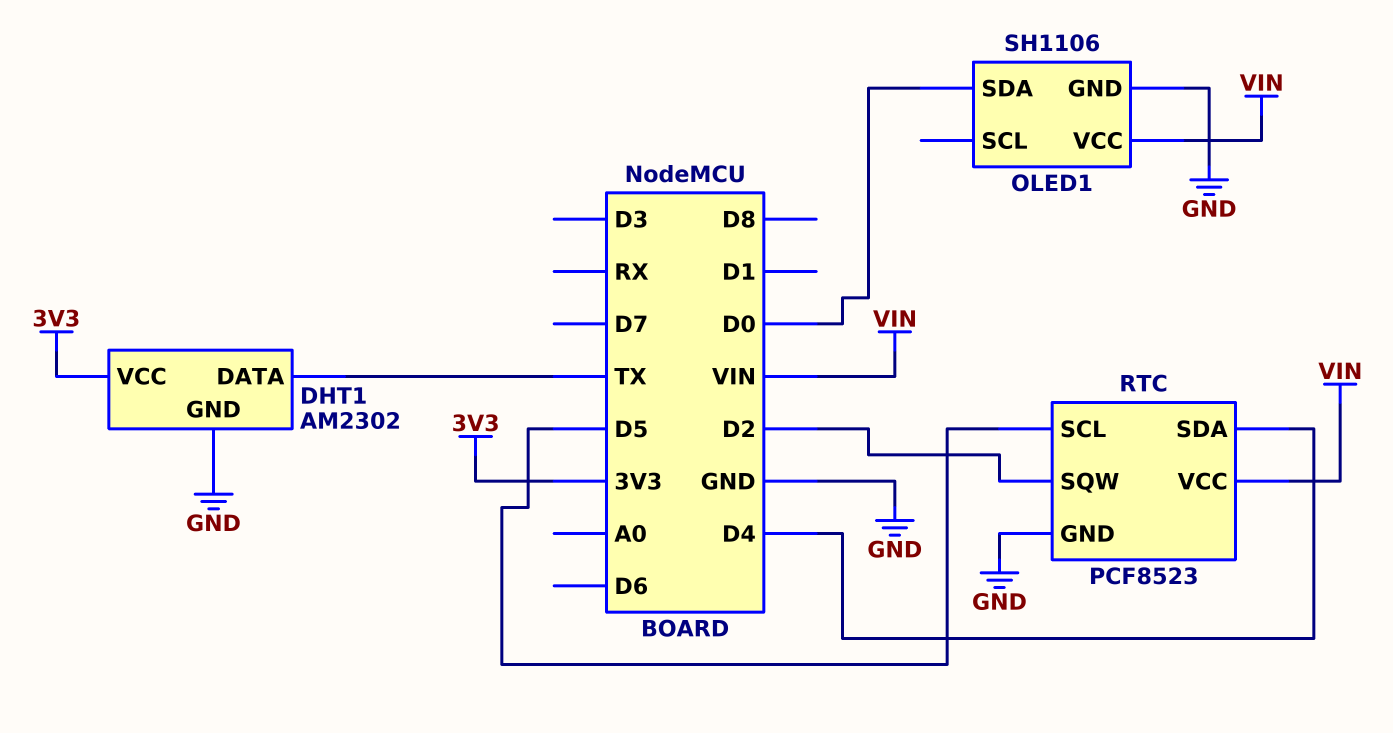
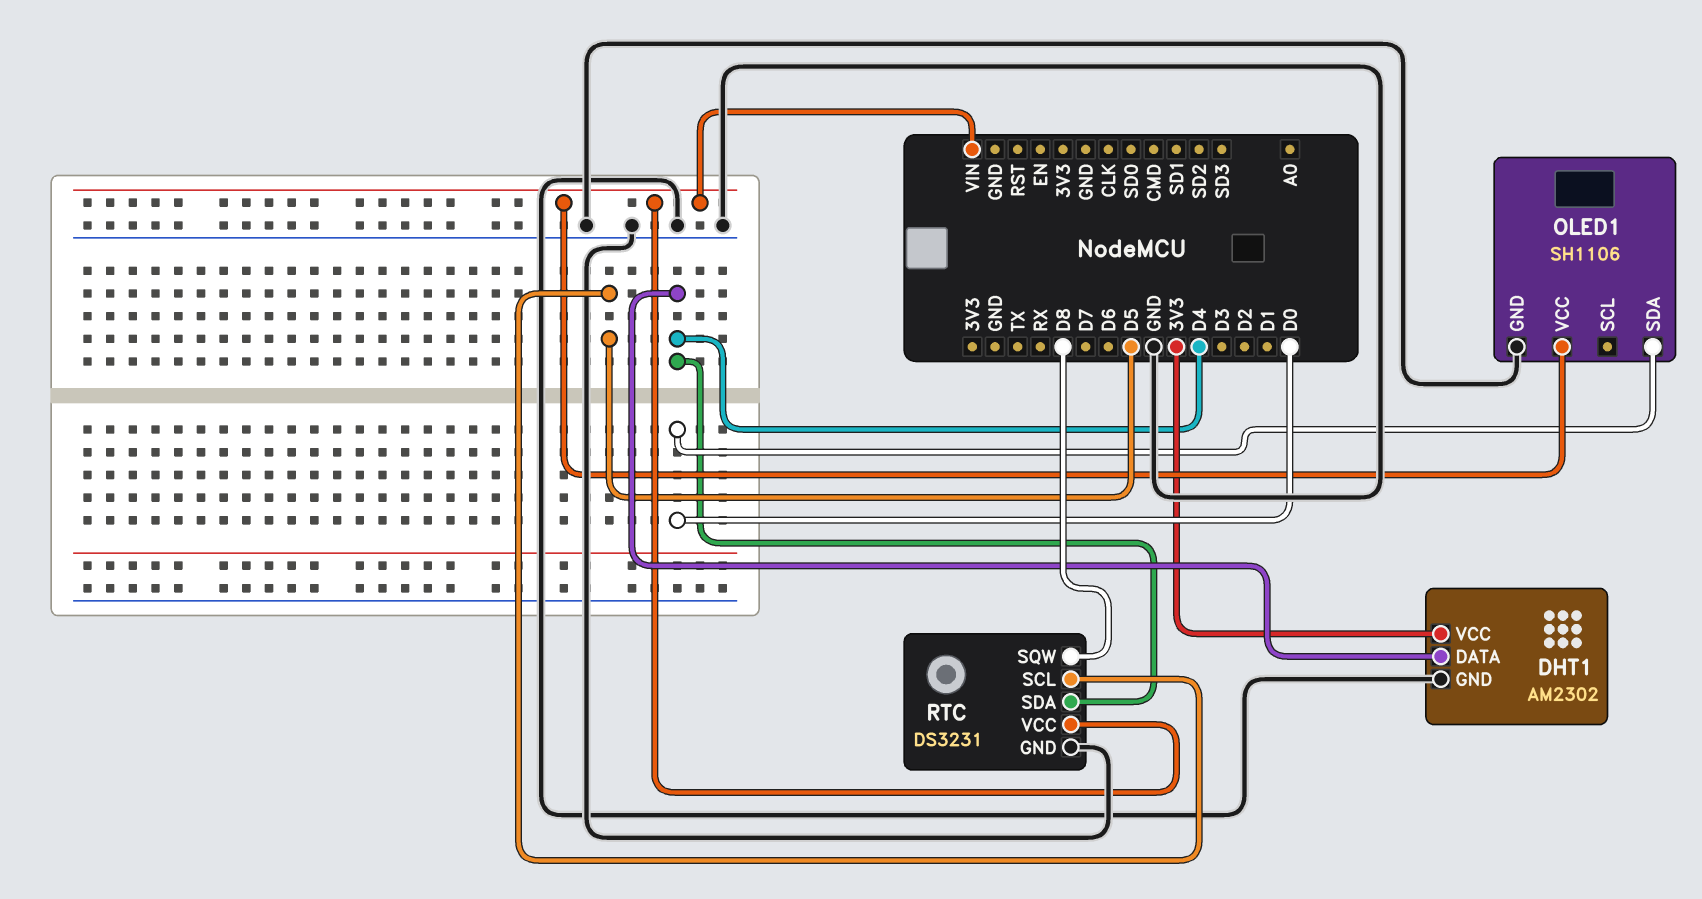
DHT1 pin DATA: TX -> D4
RTC: PCF8523 -> DS3231
RTC pin SQW: D2 -> D8

